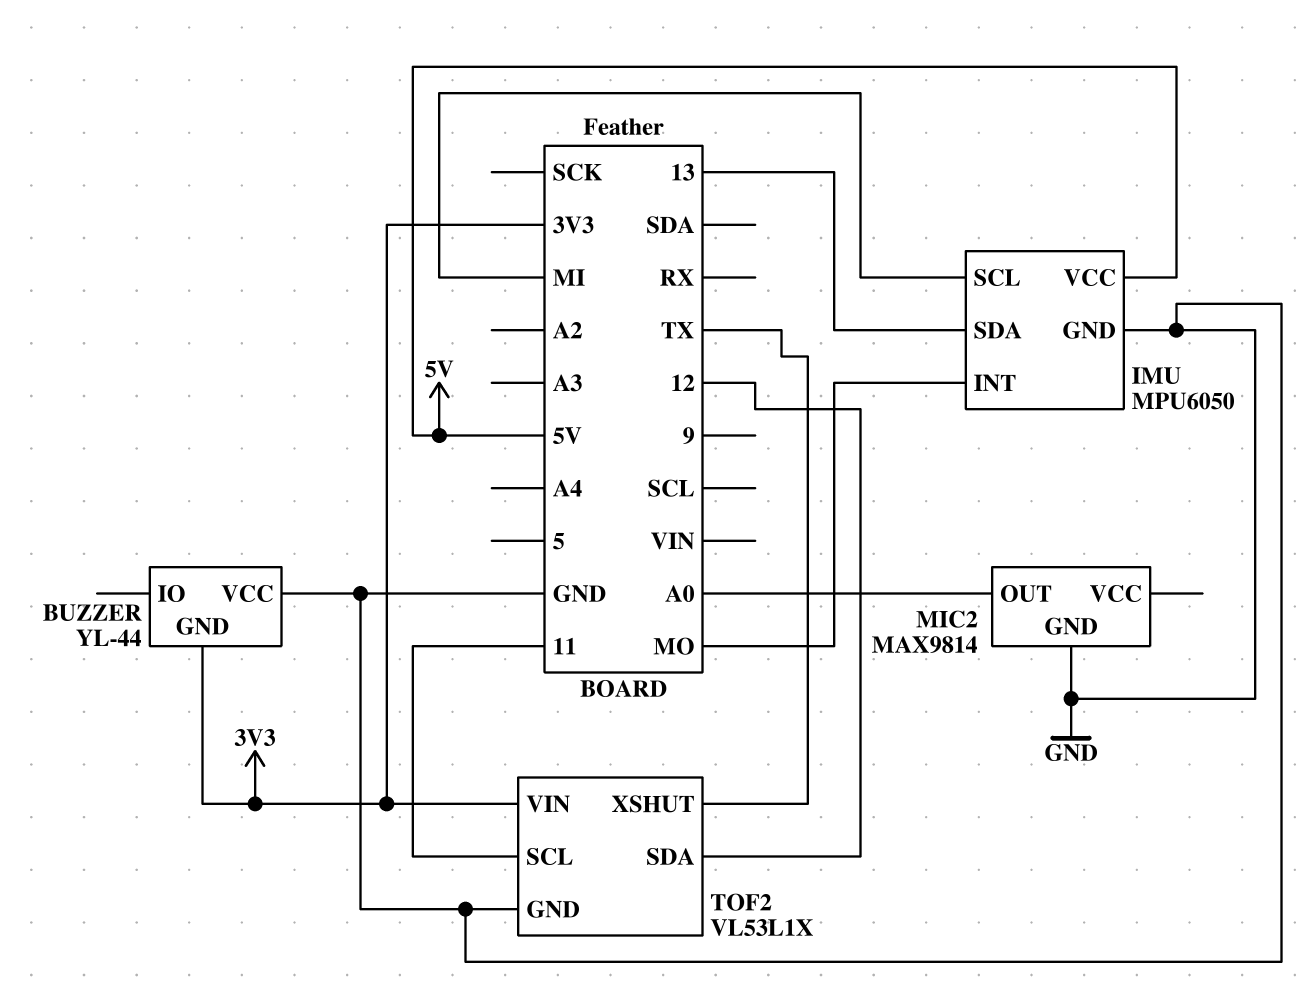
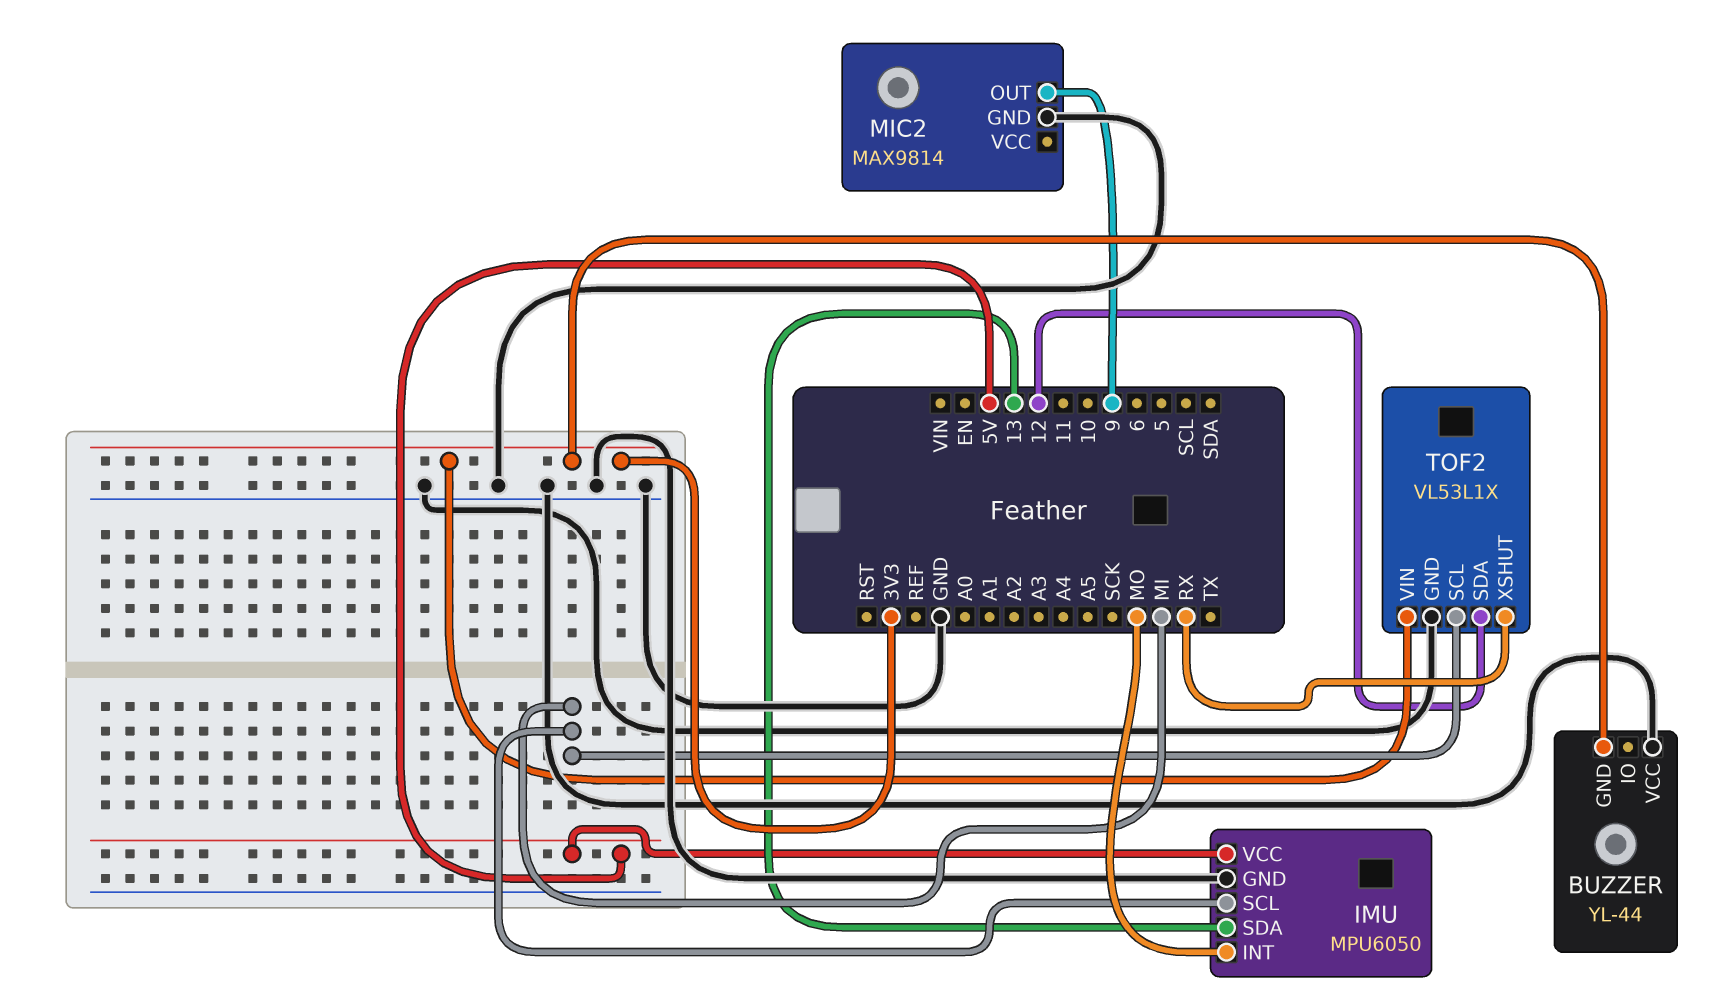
MIC2 pin OUT: A0 -> 9
TOF2 pin SCL: 11 -> MI
TOF2 pin XSHUT: TX -> RX

